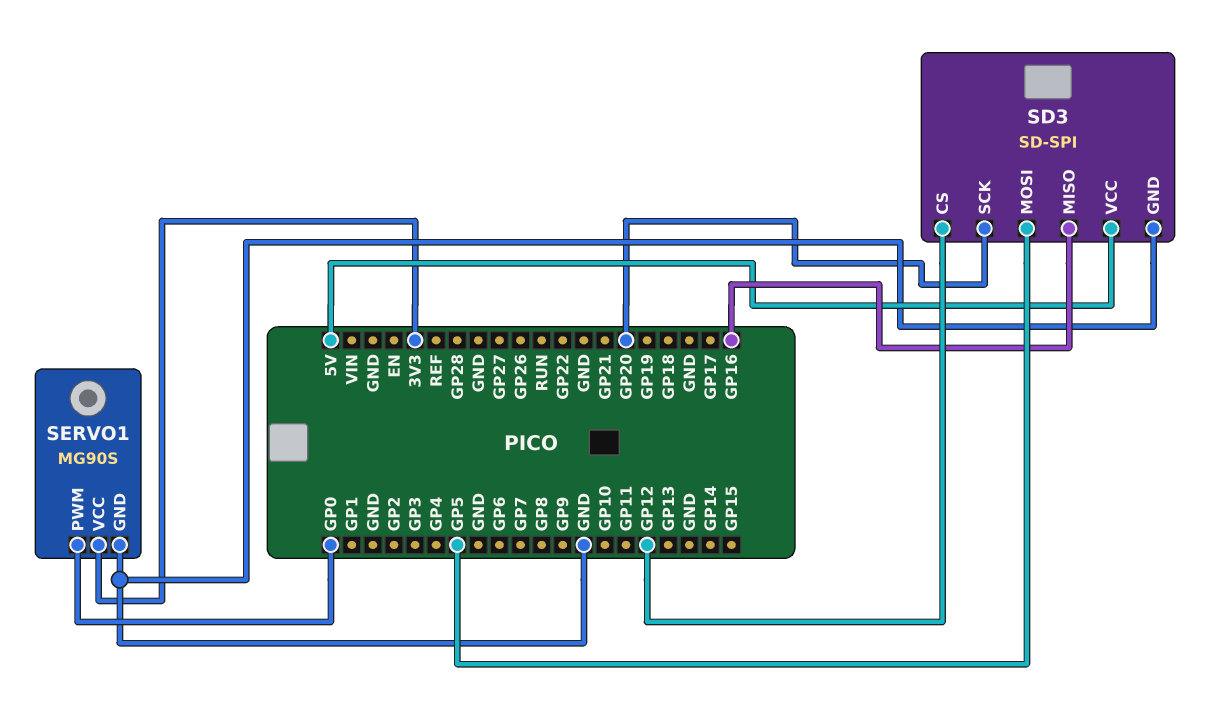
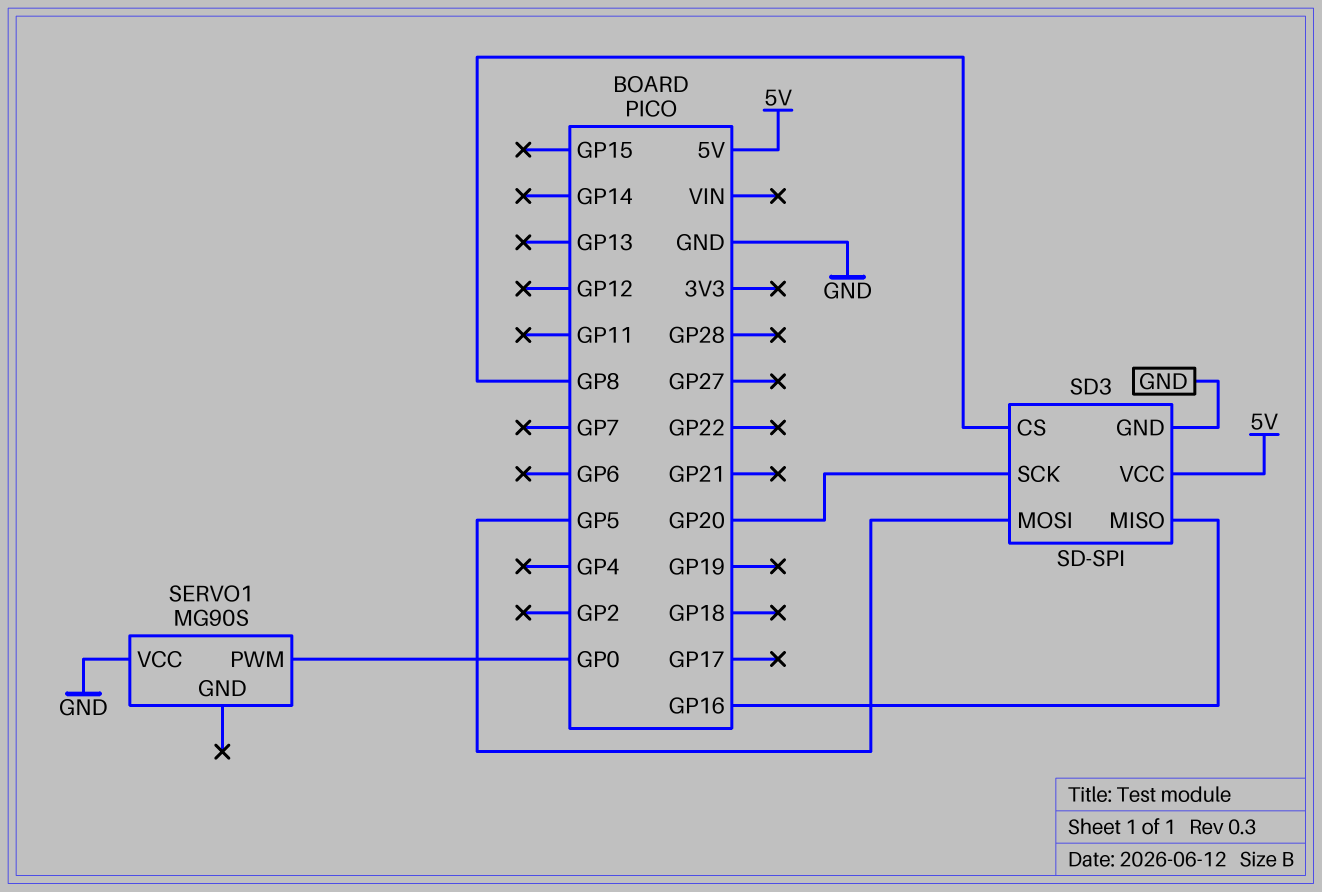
SD3 pin CS: GP12 -> GP8
SERVO1 pin GND: GND -> none
SERVO1 pin VCC: 3V3 -> GND

